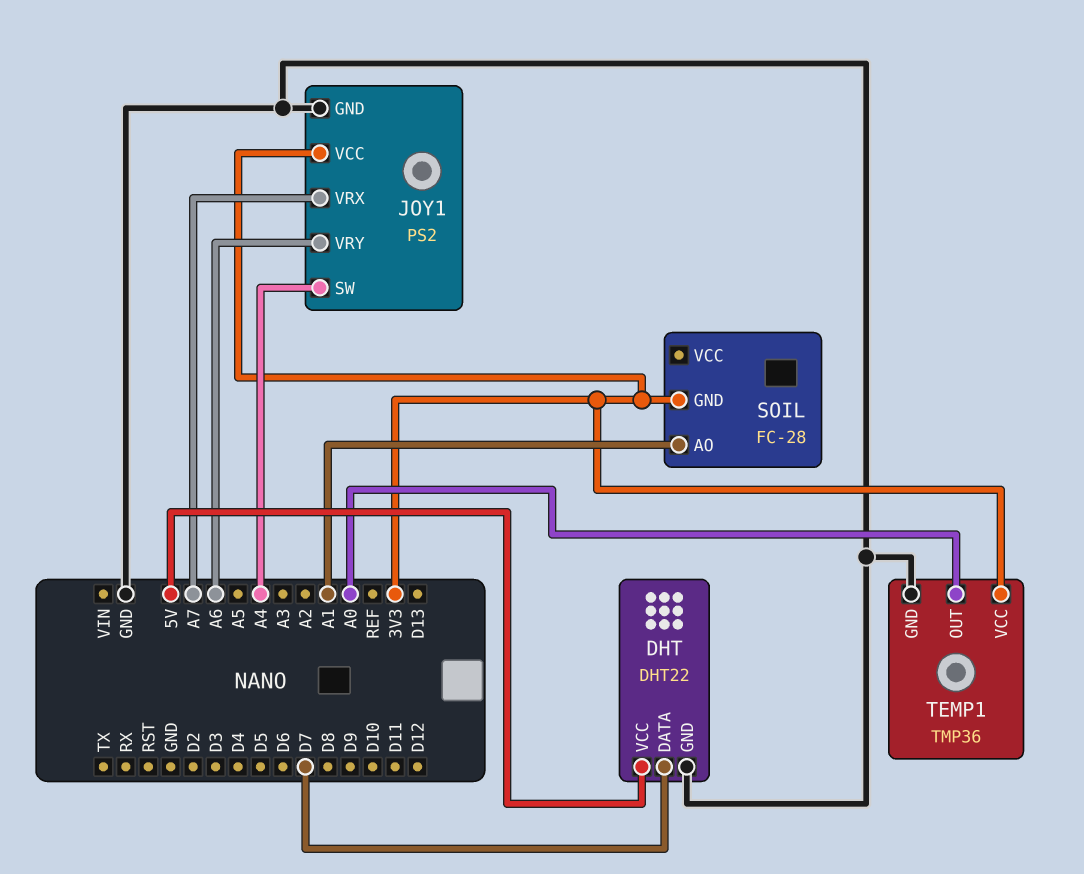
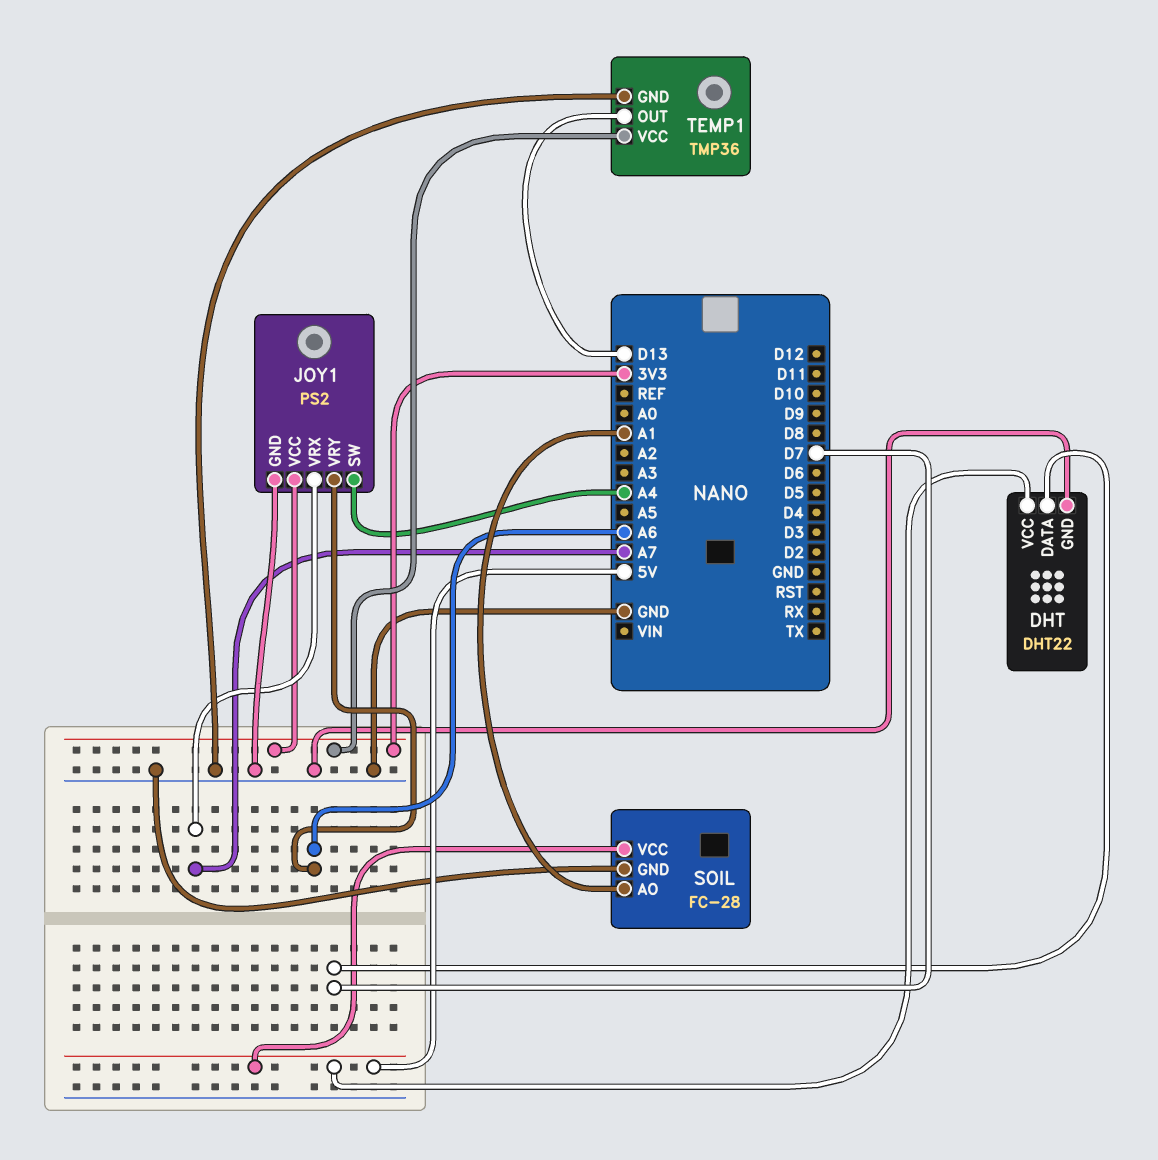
SOIL pin GND: 3V3 -> GND
SOIL pin VCC: none -> 5V
TEMP1 pin OUT: A0 -> D13

